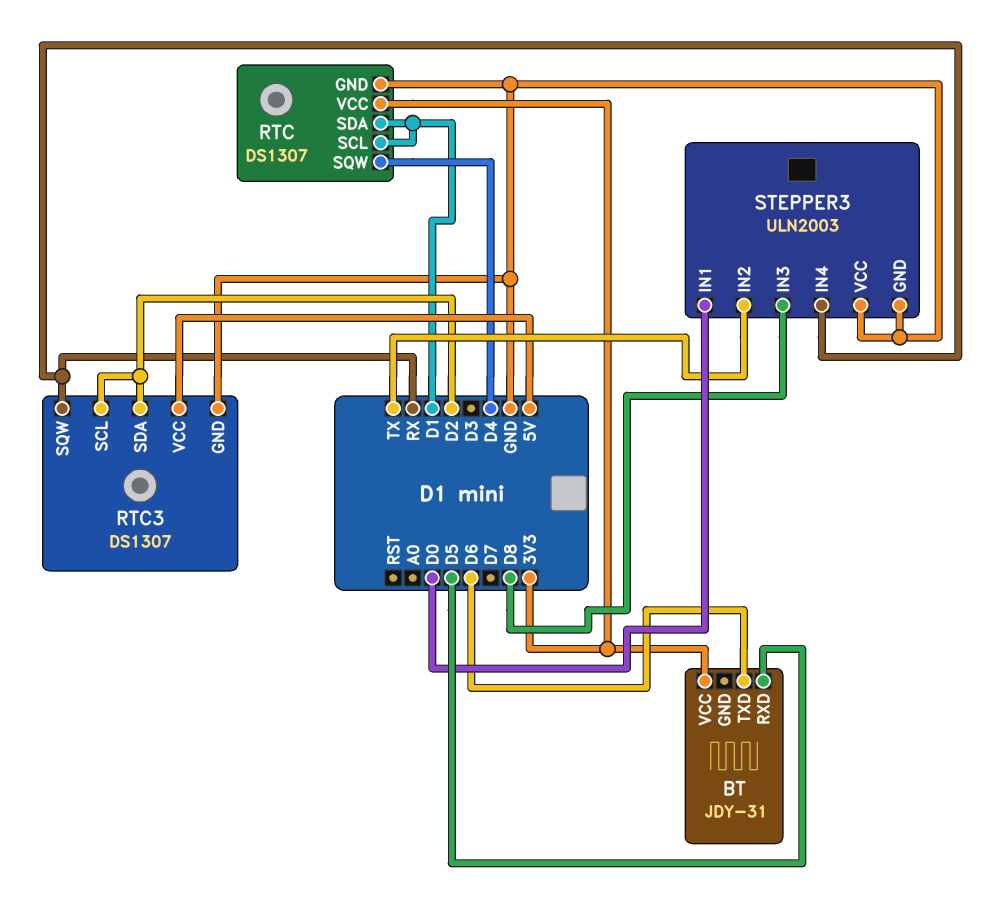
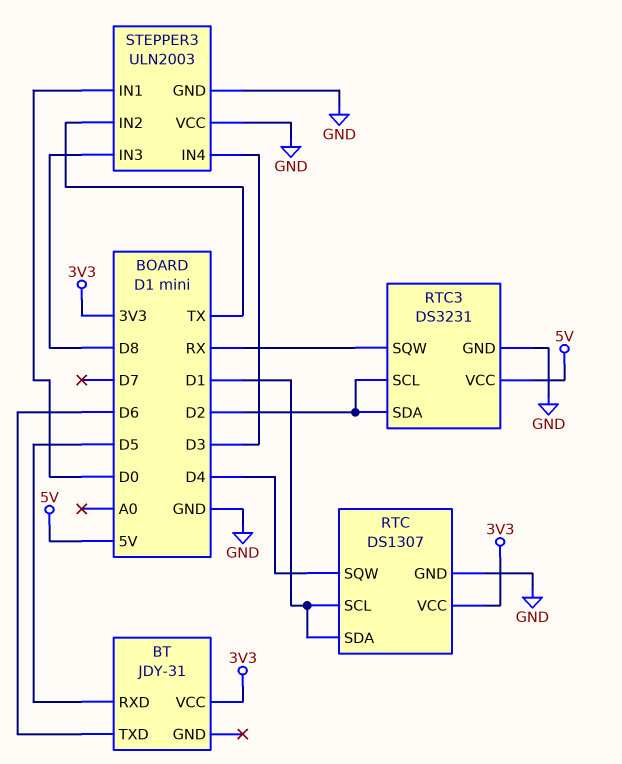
RTC3: DS1307 -> DS3231
STEPPER3 pin IN4: RX -> D3

